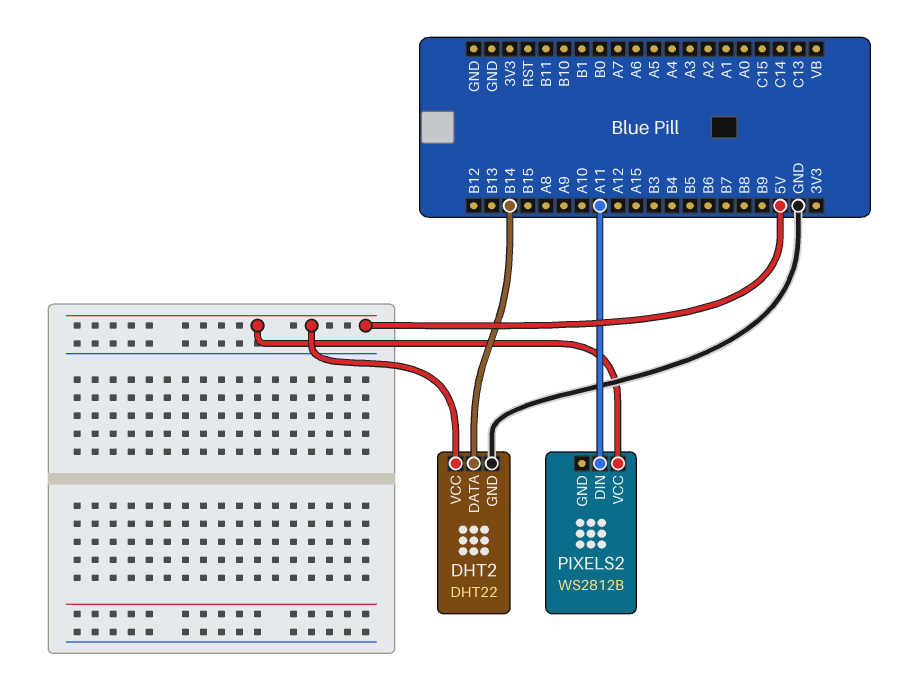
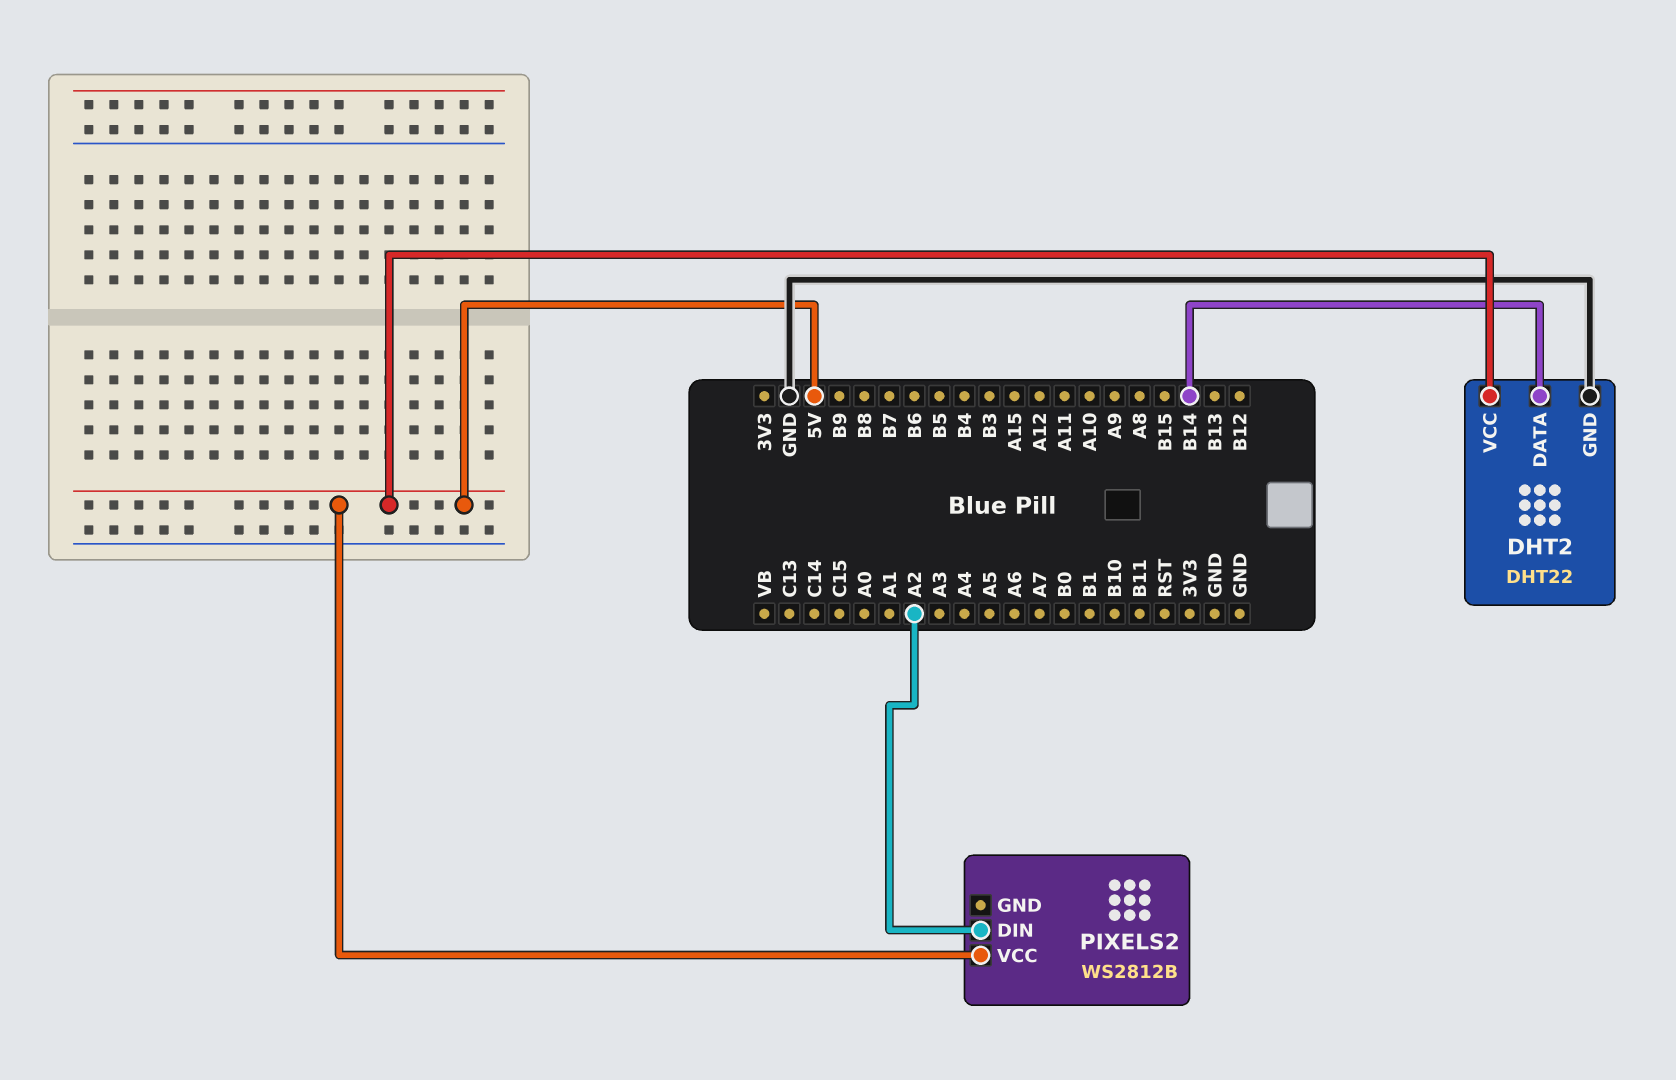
PIXELS2 pin DIN: A11 -> A2

